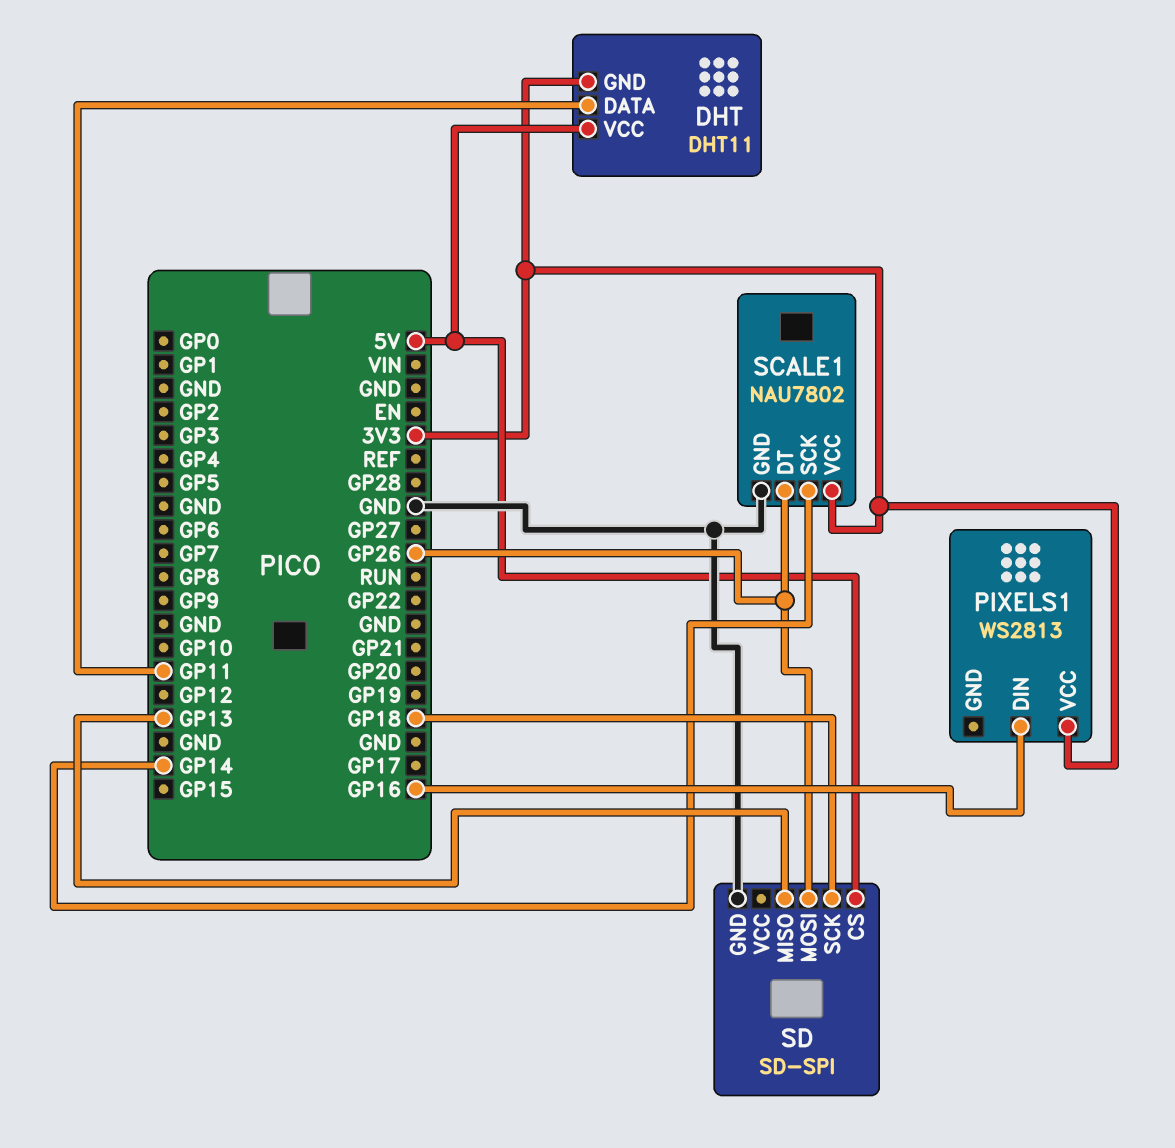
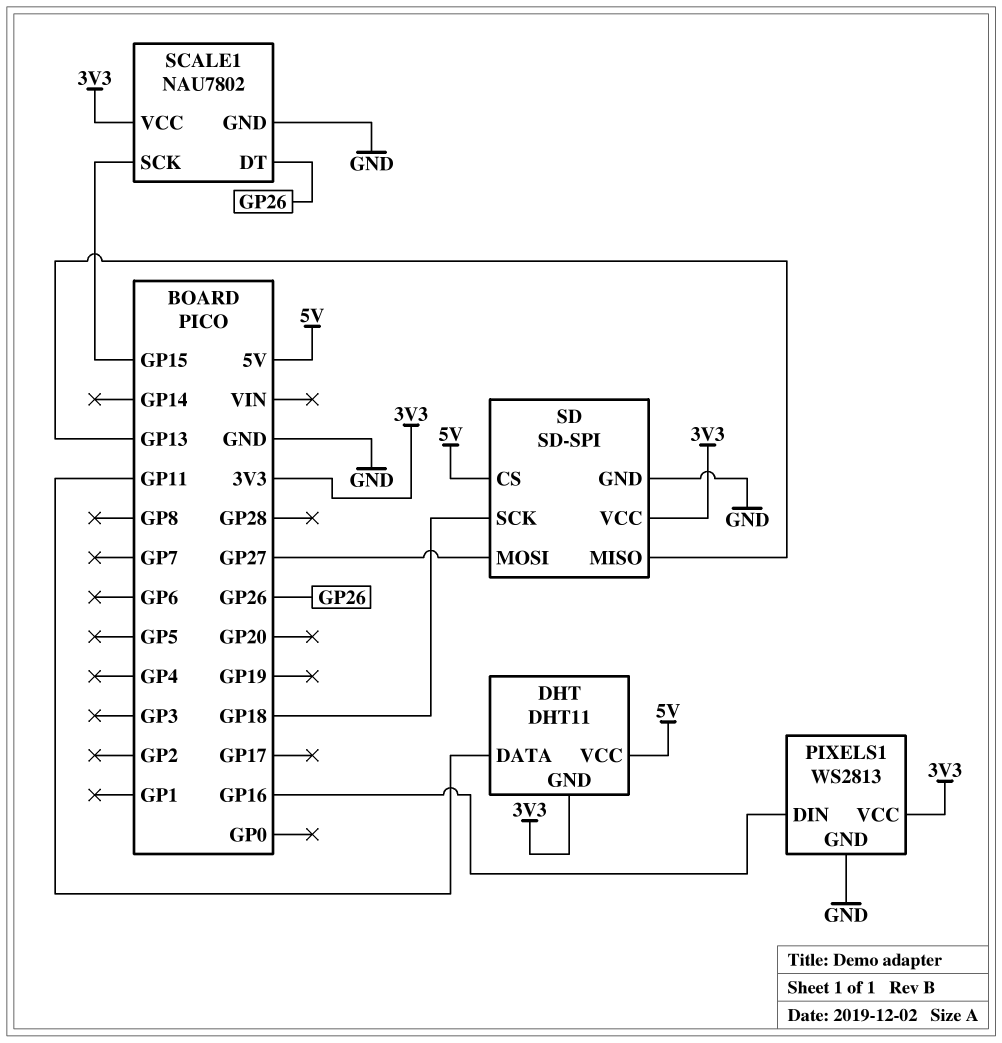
PIXELS1 pin GND: none -> GND
SCALE1 pin SCK: GP14 -> GP15
SD pin MOSI: GP26 -> GP27
SD pin VCC: none -> 3V3

